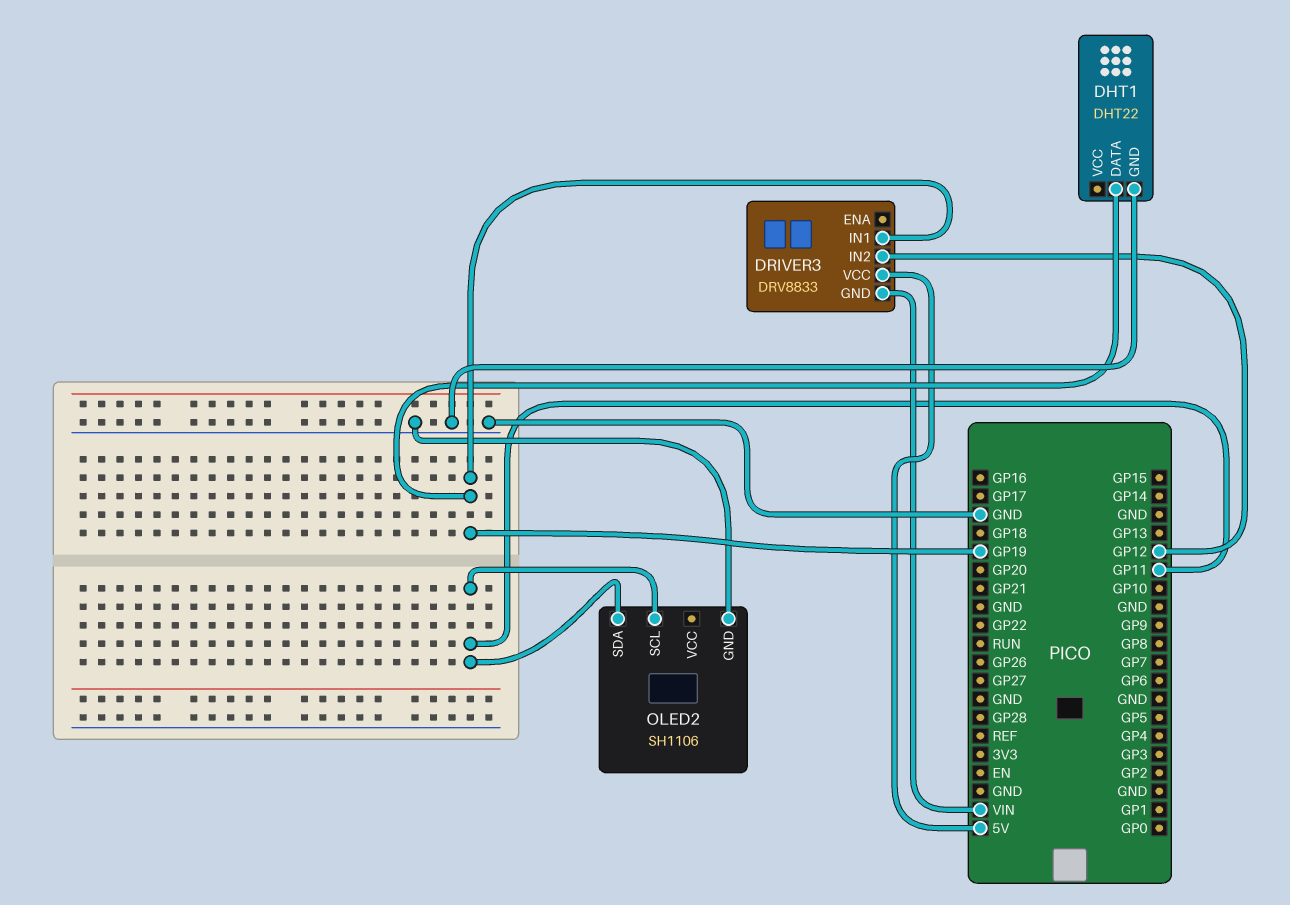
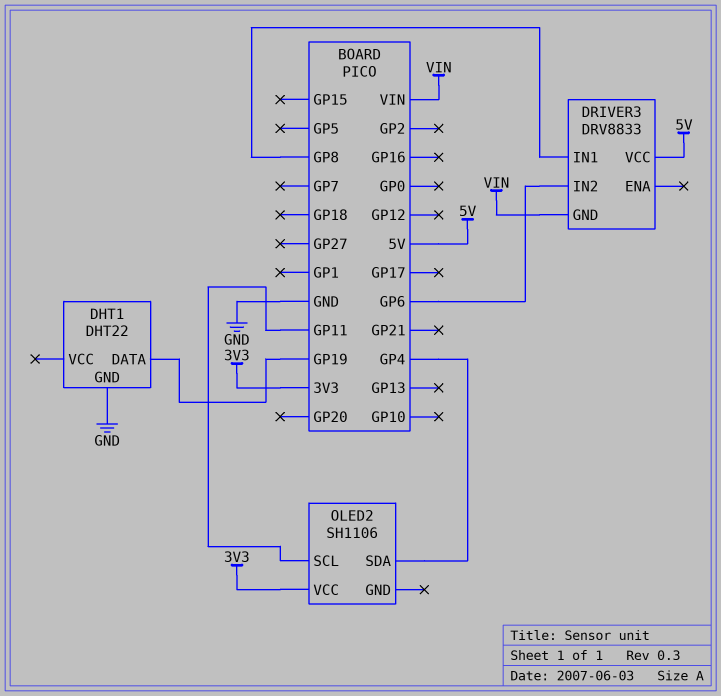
DRIVER3 pin IN1: GP19 -> GP8
DRIVER3 pin IN2: GP12 -> GP6
OLED2 pin GND: GND -> none
OLED2 pin SDA: GP11 -> GP4
OLED2 pin VCC: none -> 3V3

